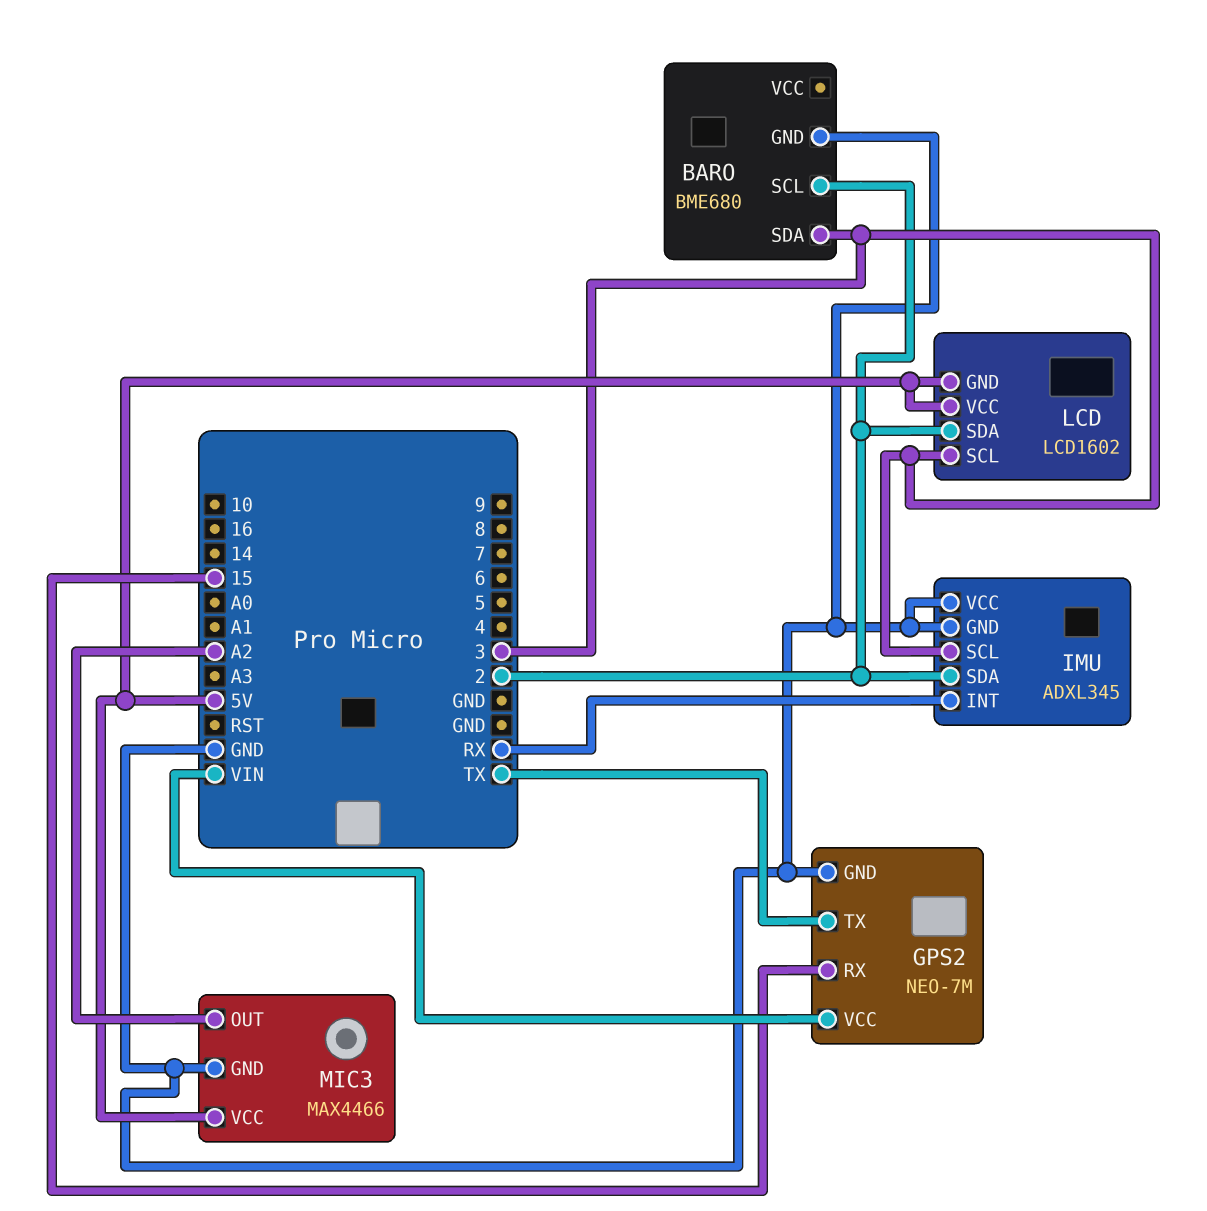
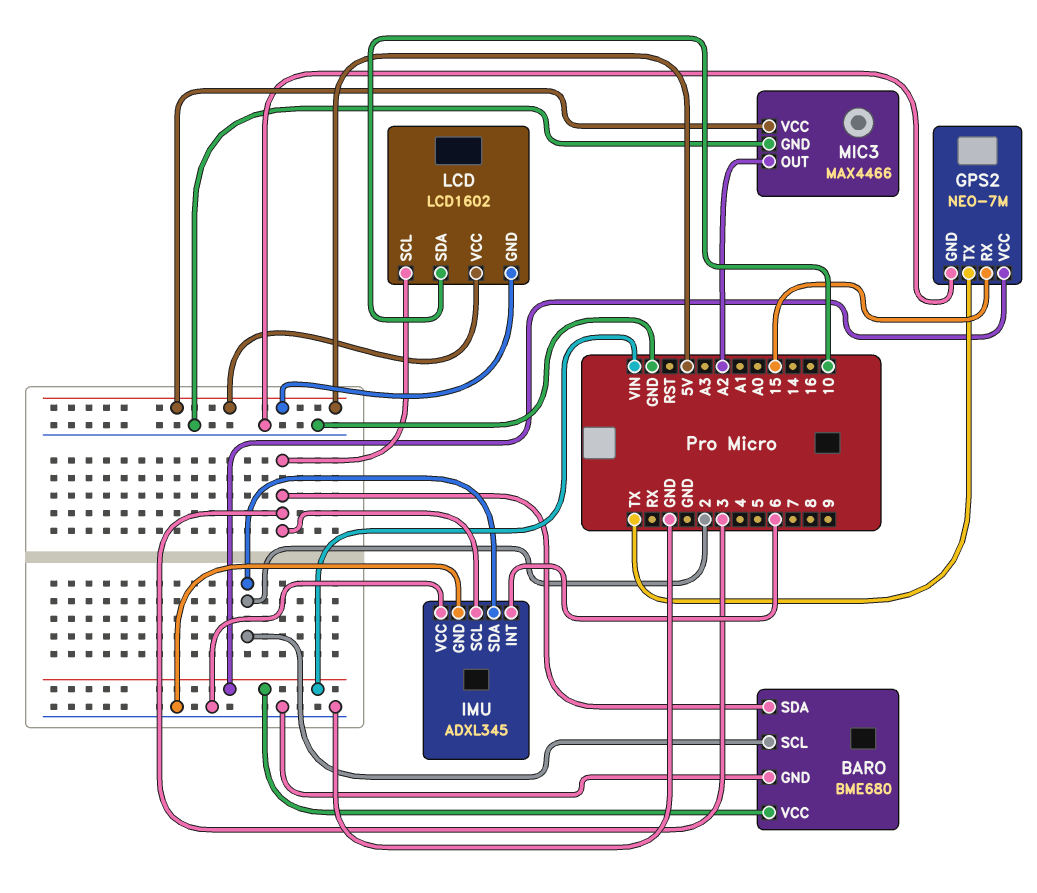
BARO pin VCC: none -> VIN
IMU pin INT: RX -> 6
LCD pin SDA: 2 -> 10

